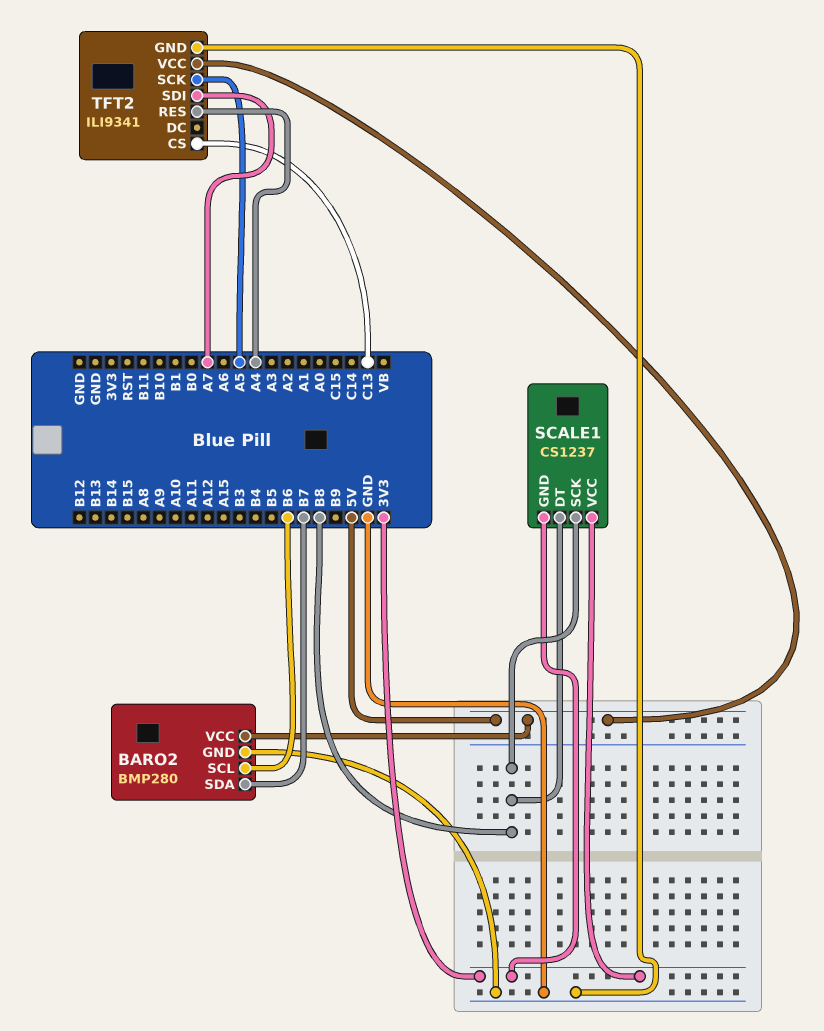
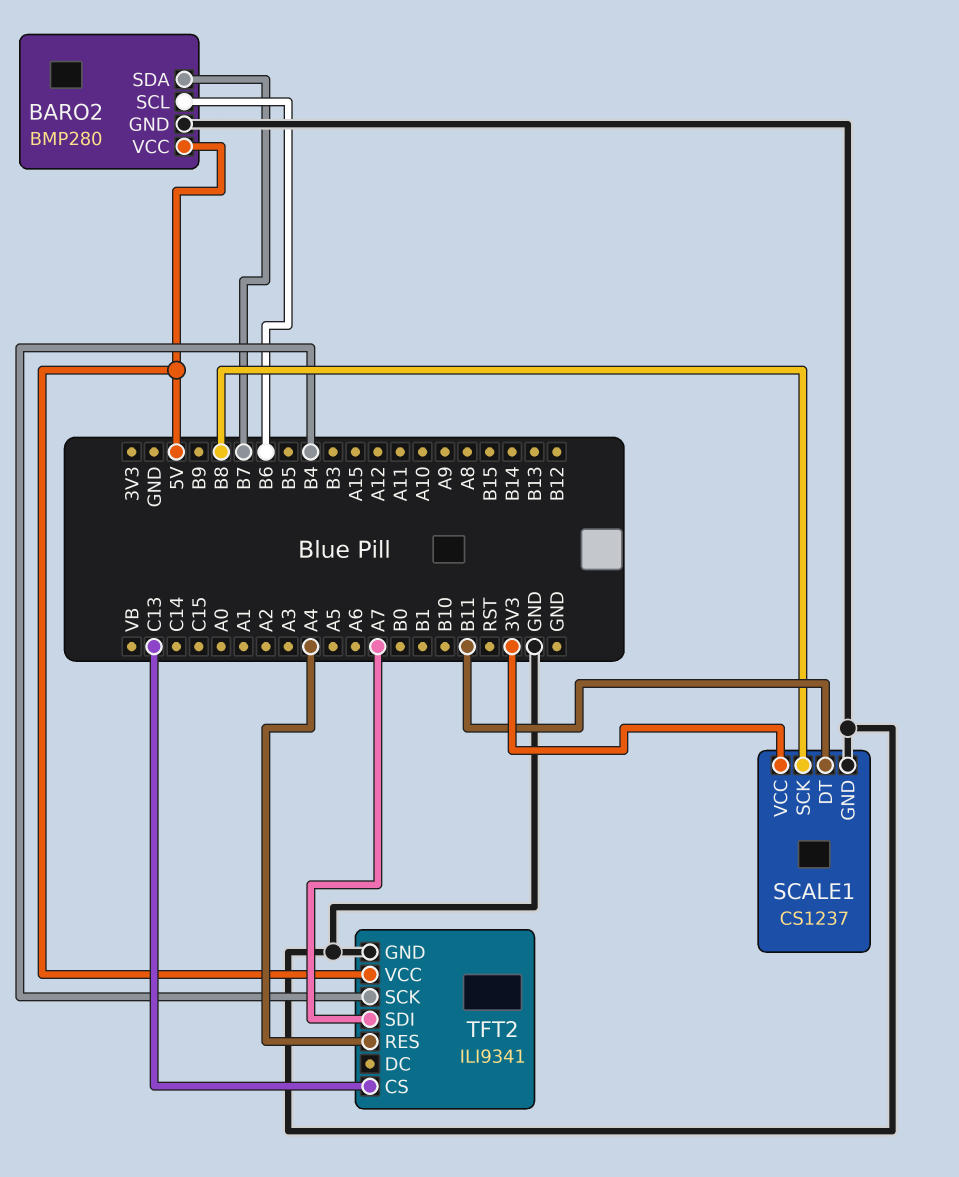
SCALE1 pin DT: B8 -> B11
SCALE1 pin GND: 3V3 -> GND
TFT2 pin SCK: A5 -> B4

